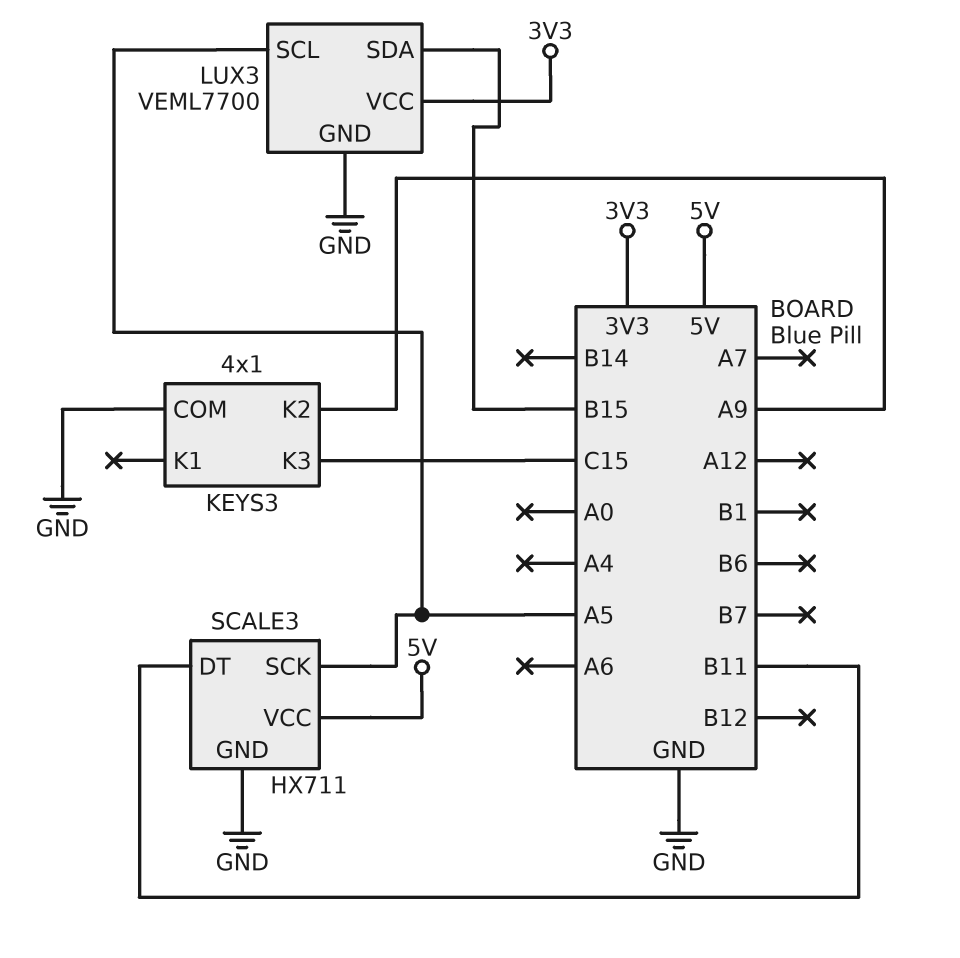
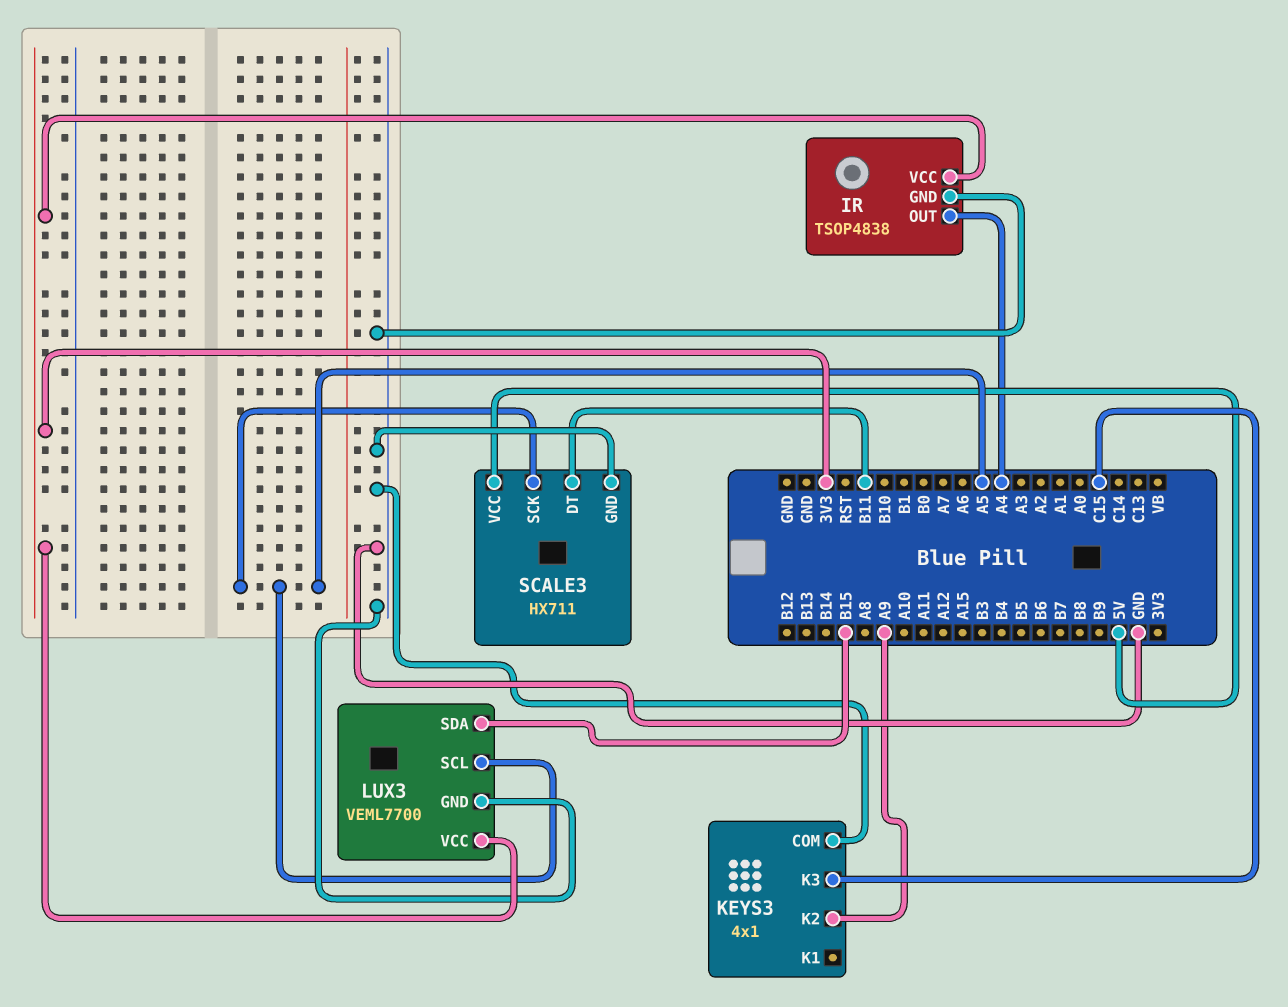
IR: none -> TSOP4838
IR pin GND: none -> GND
IR pin OUT: none -> A4
IR pin VCC: none -> 3V3

